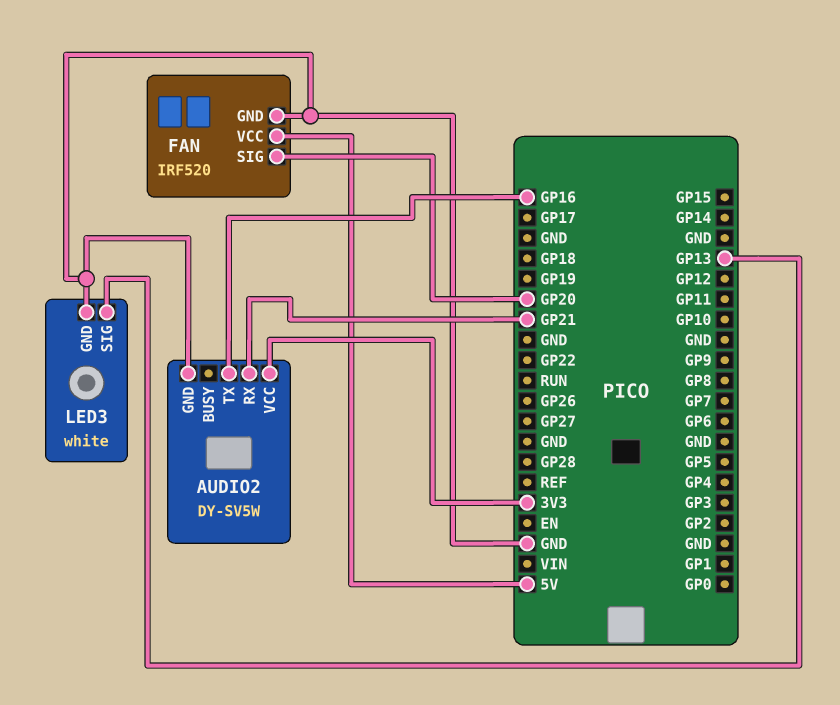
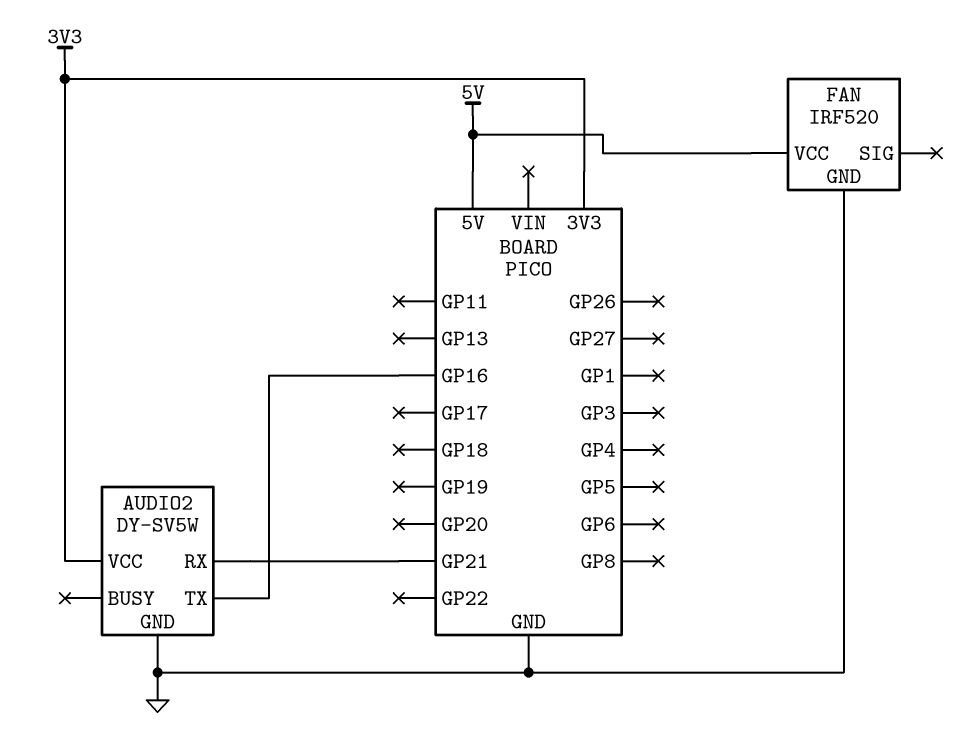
FAN pin SIG: GP20 -> none
LED3: white -> none
LED3 pin GND: GND -> none
LED3 pin SIG: GP13 -> none

